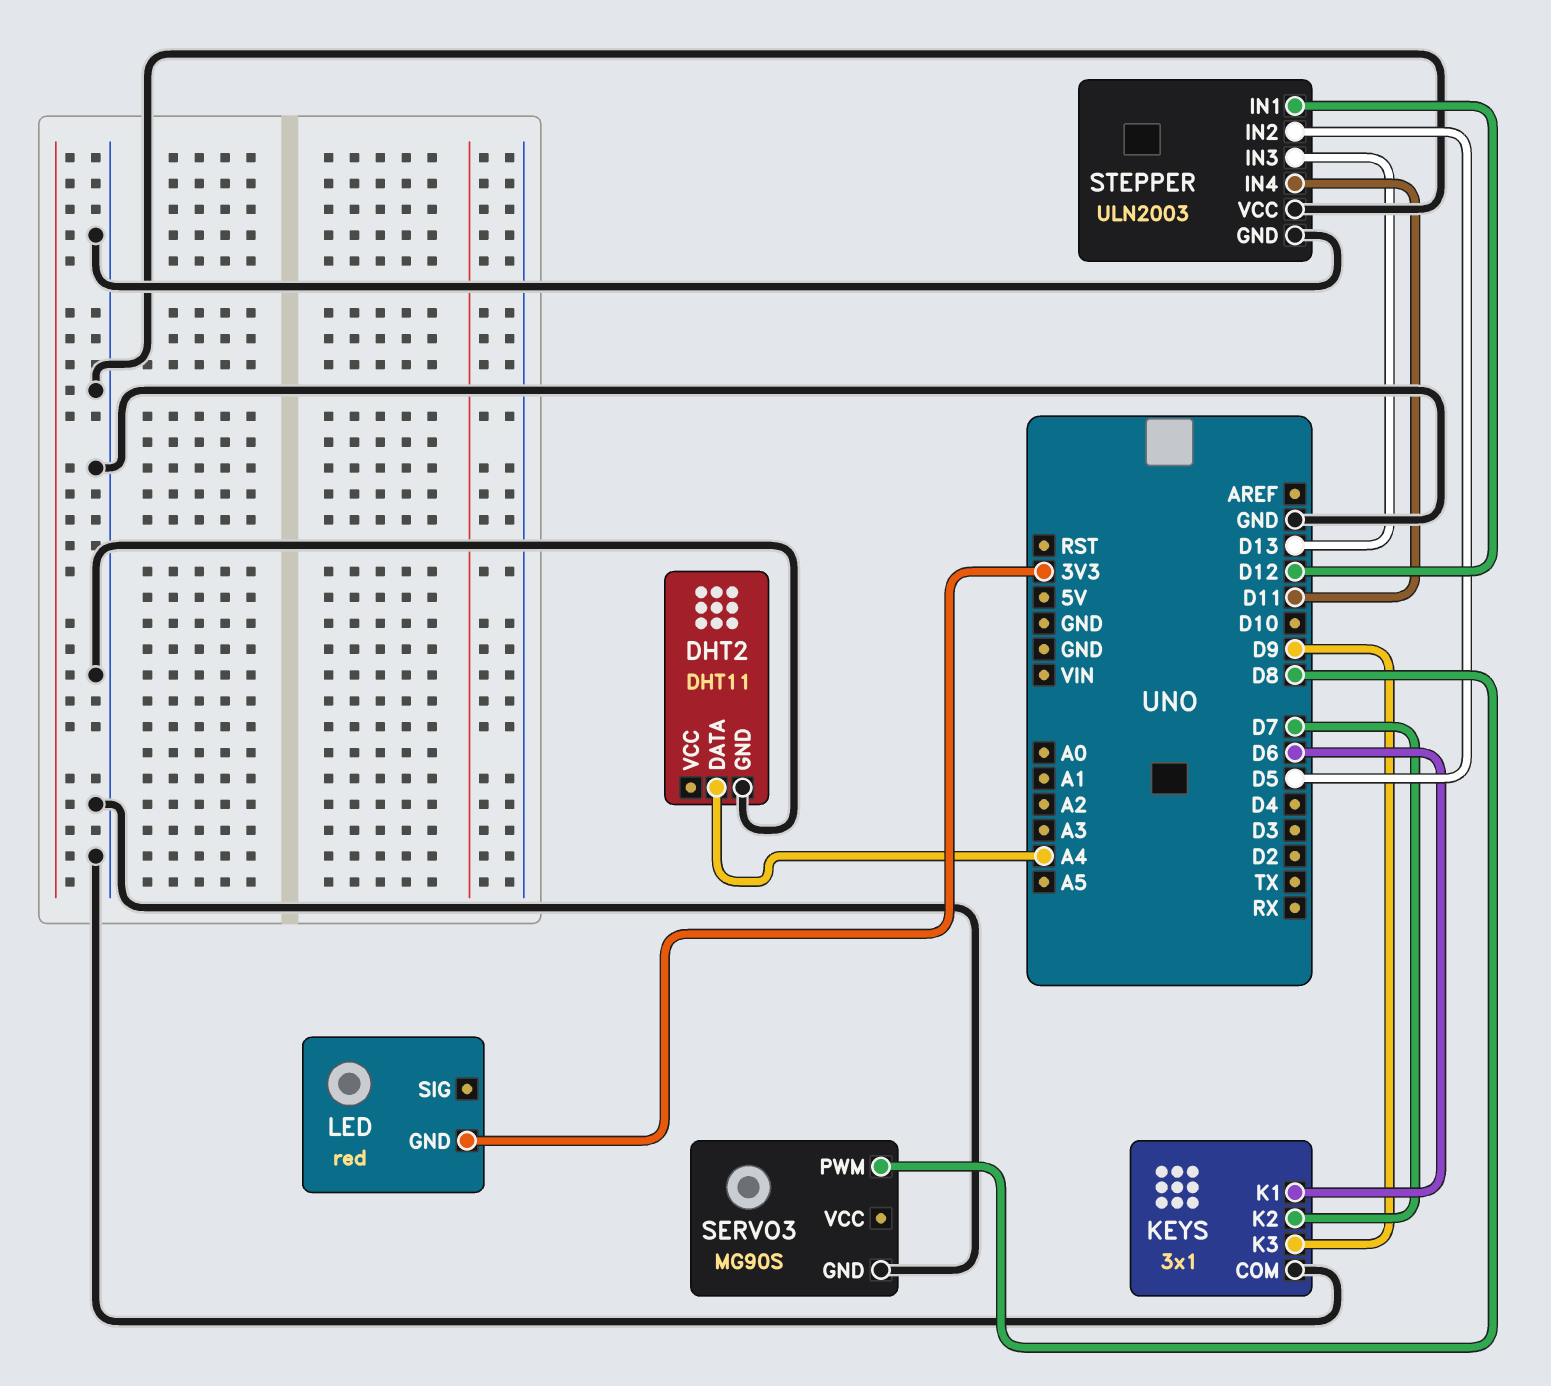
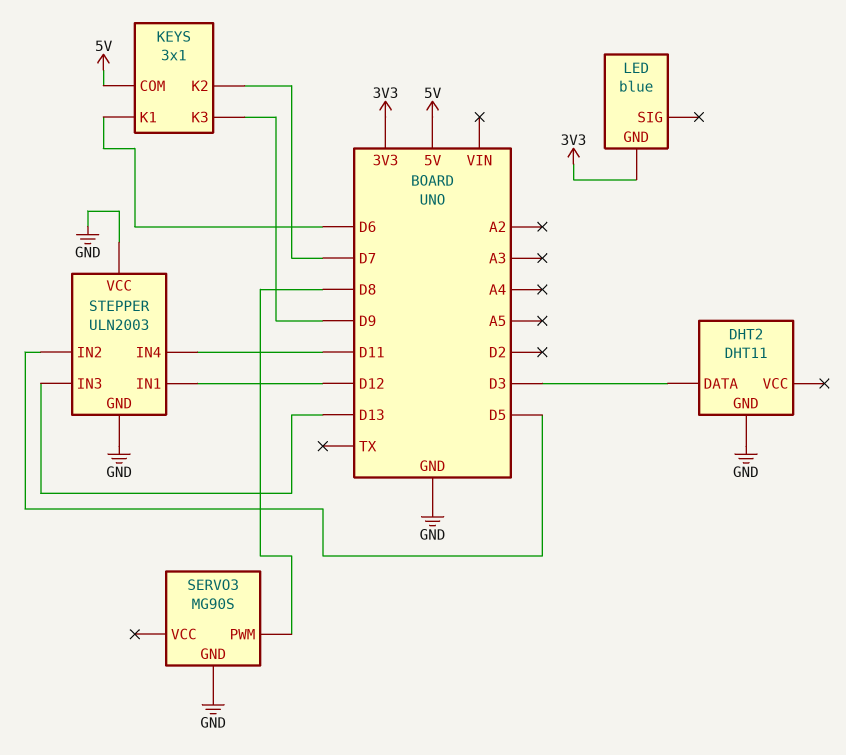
DHT2 pin DATA: A4 -> D3
KEYS pin COM: GND -> 5V
LED: red -> blue

